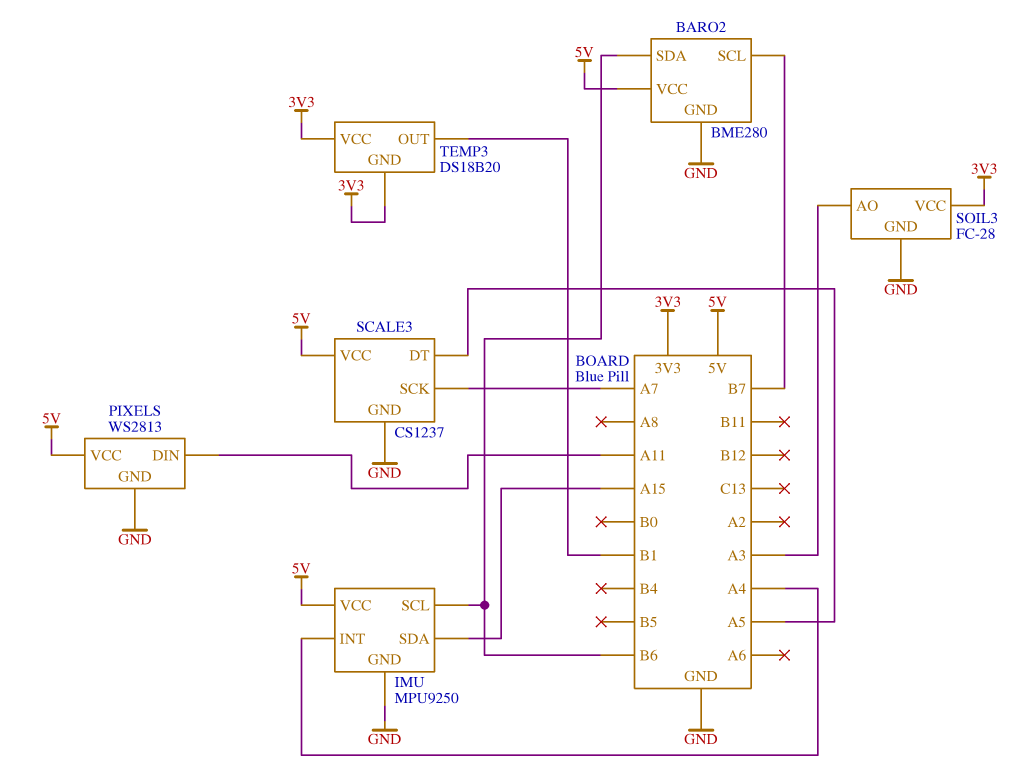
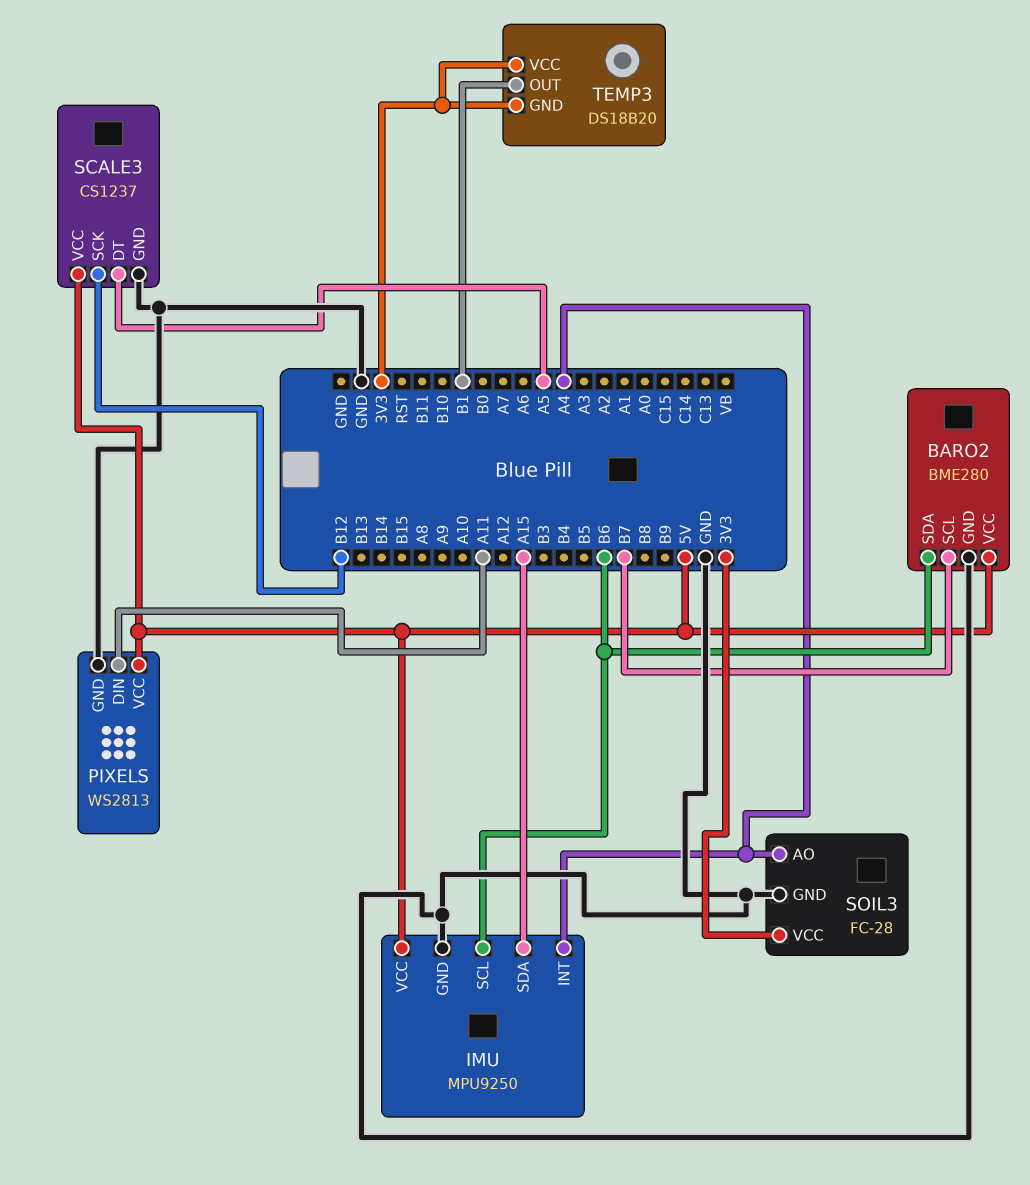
SCALE3 pin SCK: A7 -> B12
SOIL3 pin AO: A3 -> A4

